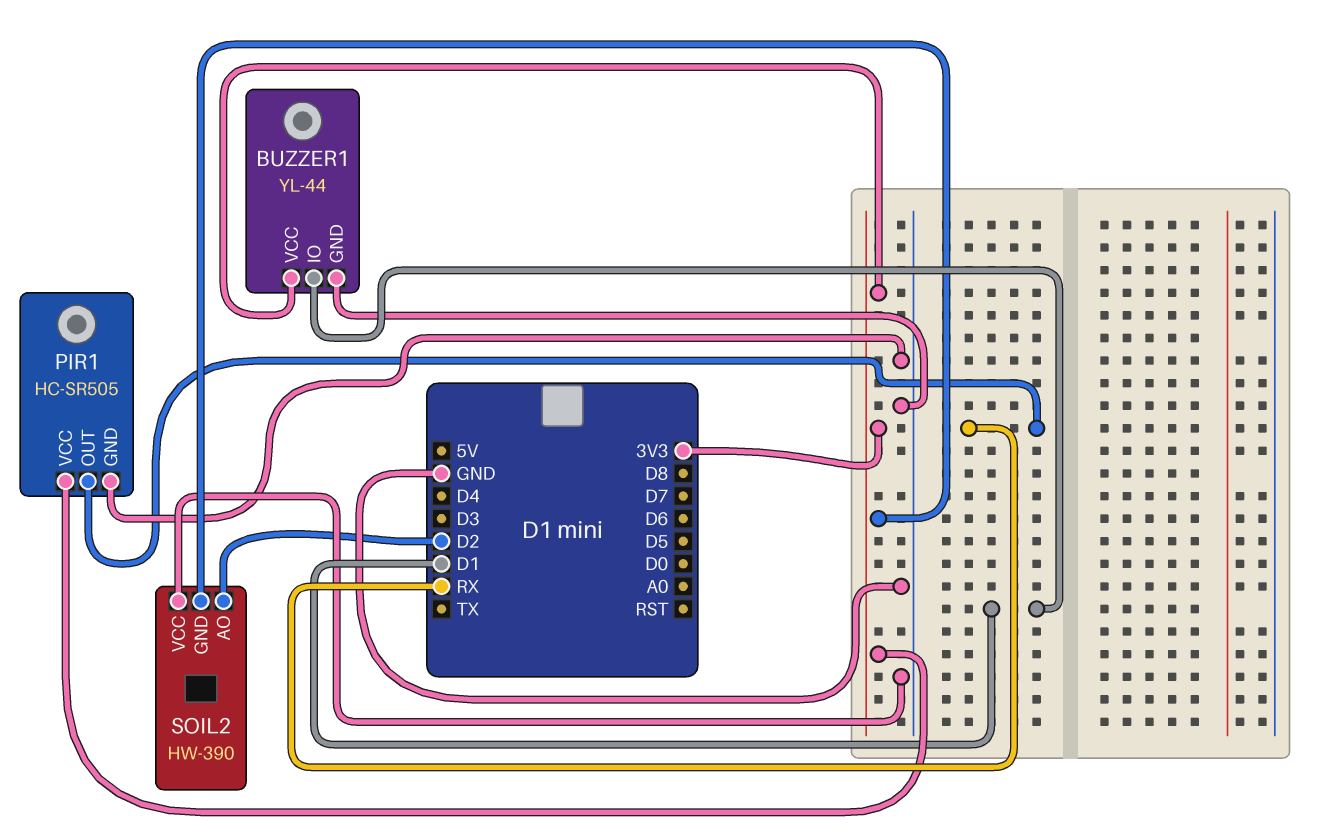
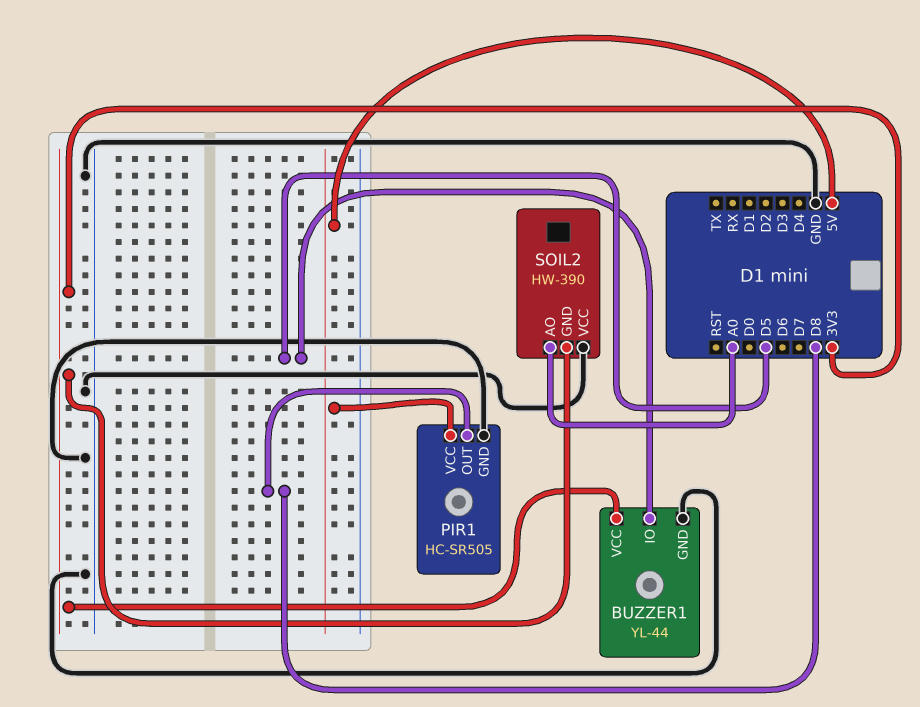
BUZZER1 pin IO: D1 -> D5
PIR1 pin OUT: RX -> D8
PIR1 pin VCC: 3V3 -> 5V
SOIL2 pin AO: D2 -> A0

